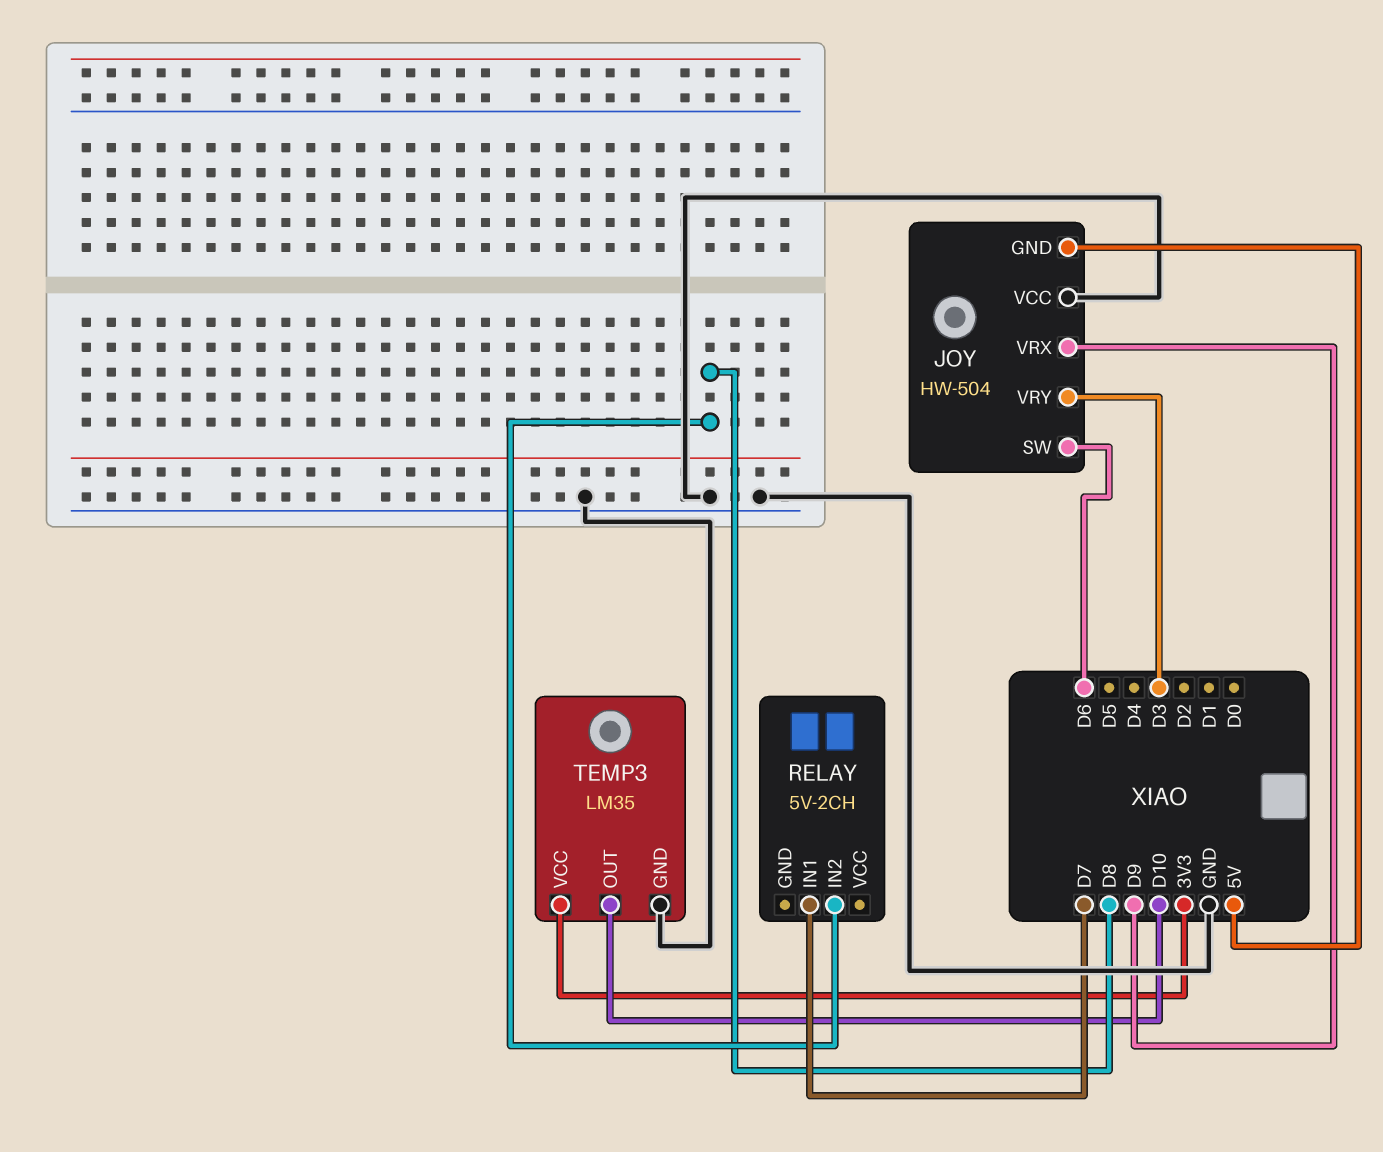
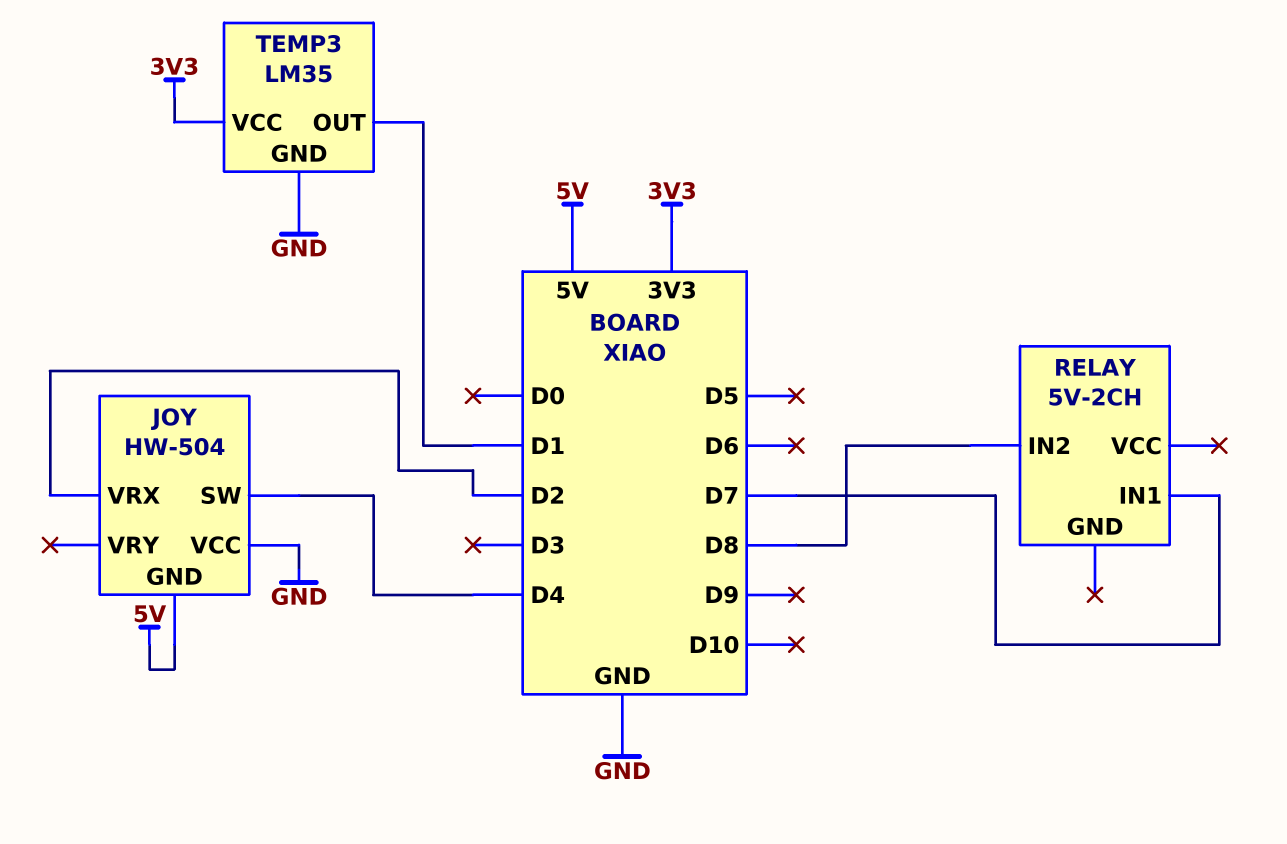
JOY pin SW: D6 -> D4
JOY pin VRX: D9 -> D2
JOY pin VRY: D3 -> none
TEMP3 pin OUT: D10 -> D1

